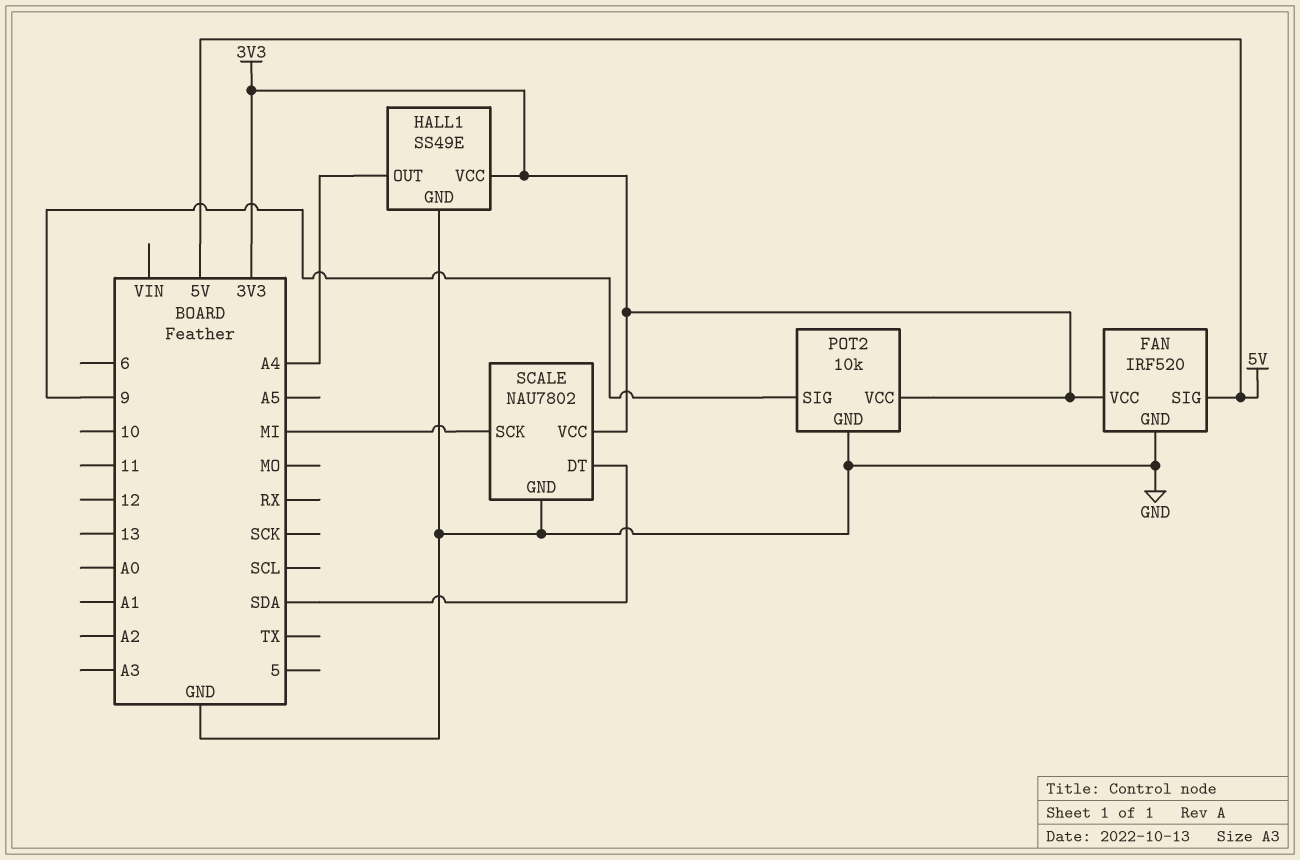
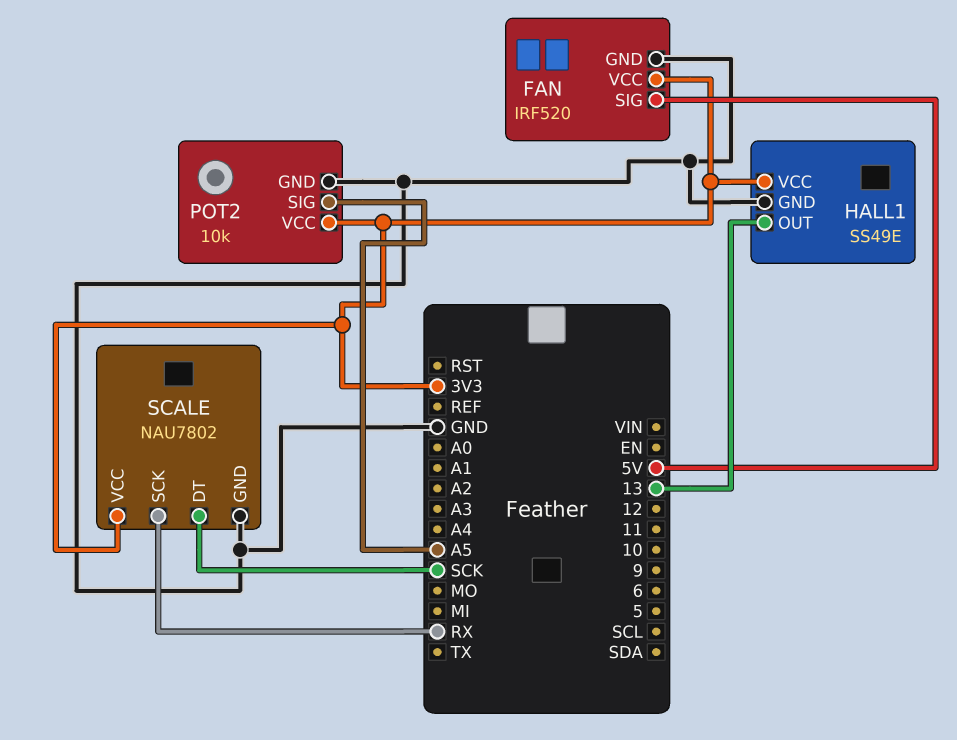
HALL1 pin OUT: A4 -> 13
POT2 pin SIG: 9 -> A5
SCALE pin DT: SDA -> SCK
SCALE pin SCK: MI -> RX

